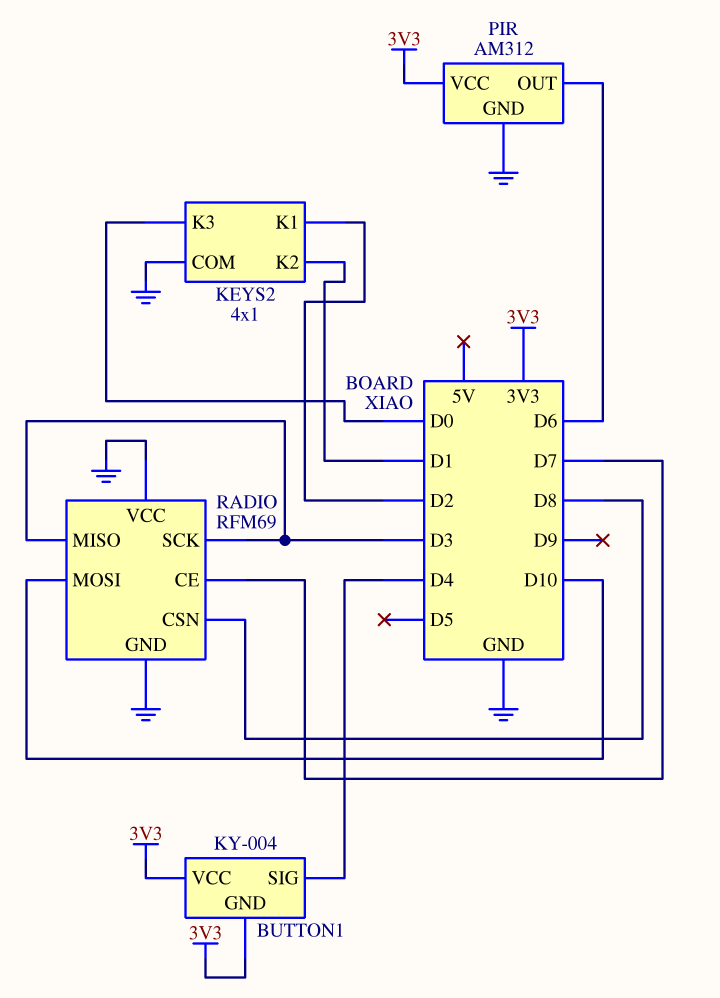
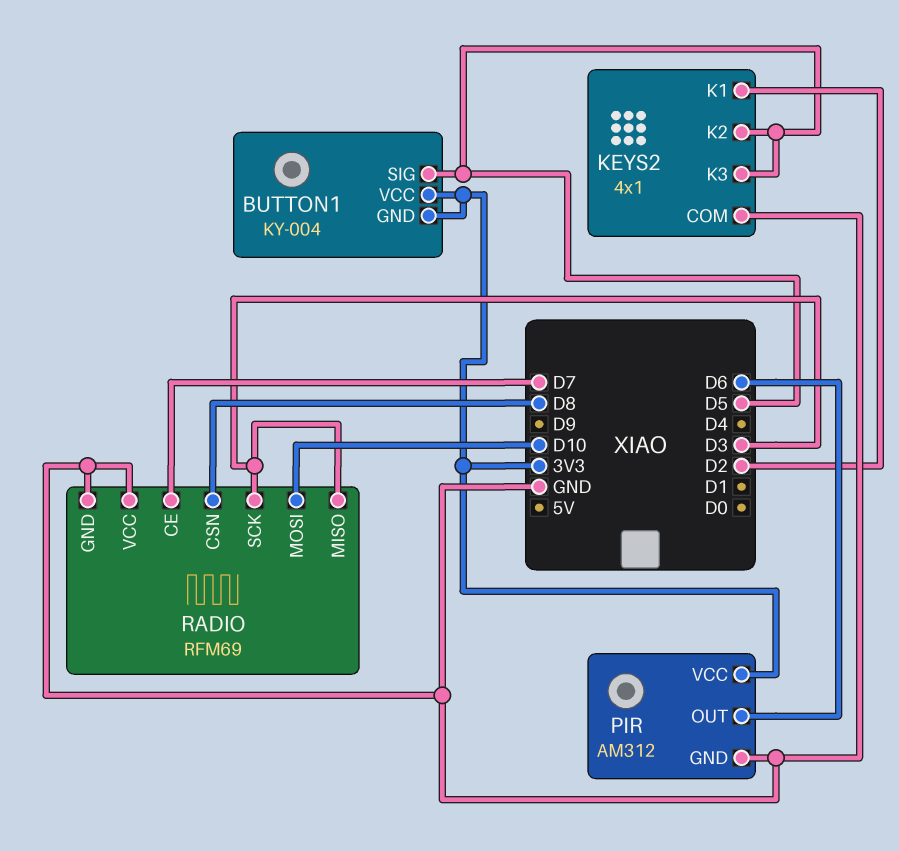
BUTTON1 pin SIG: D4 -> D5
KEYS2 pin K2: D1 -> D5
KEYS2 pin K3: D0 -> D5

